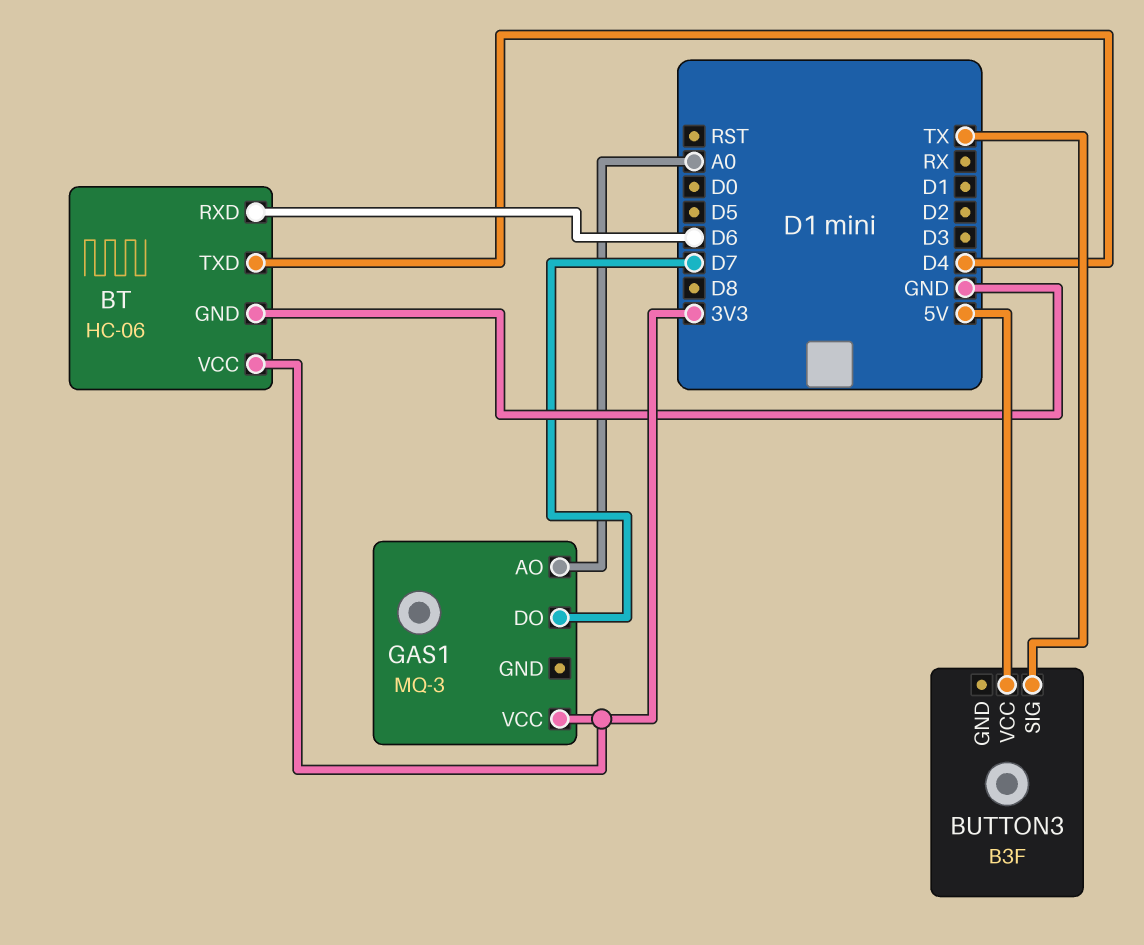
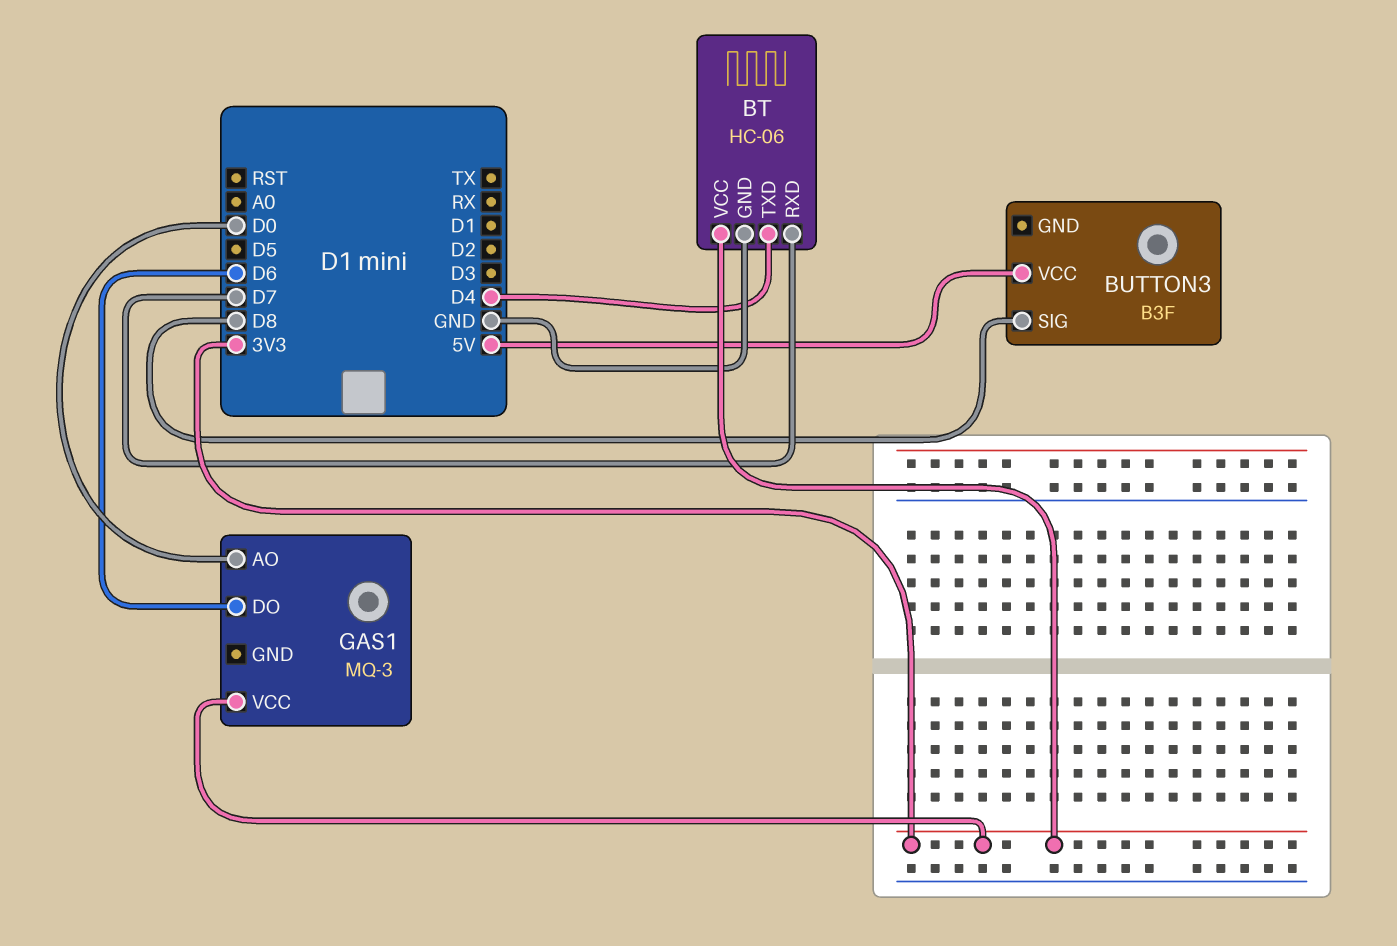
BT pin RXD: D6 -> D7
BUTTON3 pin SIG: TX -> D8
GAS1 pin AO: A0 -> D0
GAS1 pin DO: D7 -> D6

